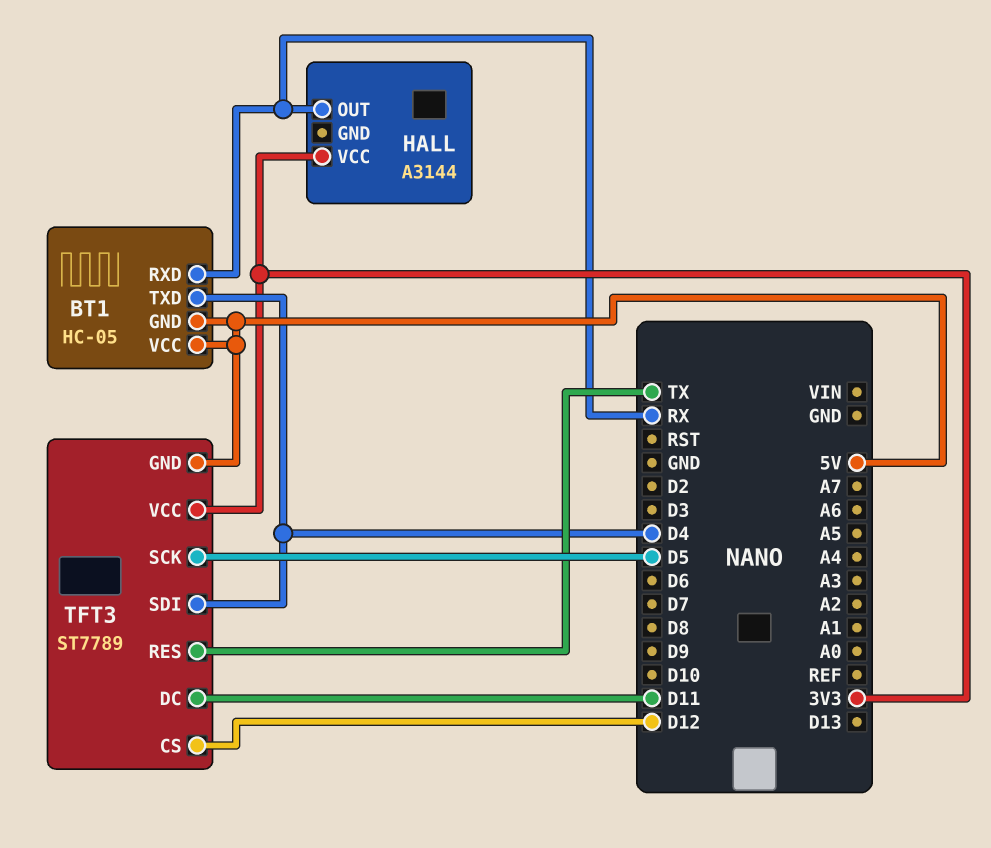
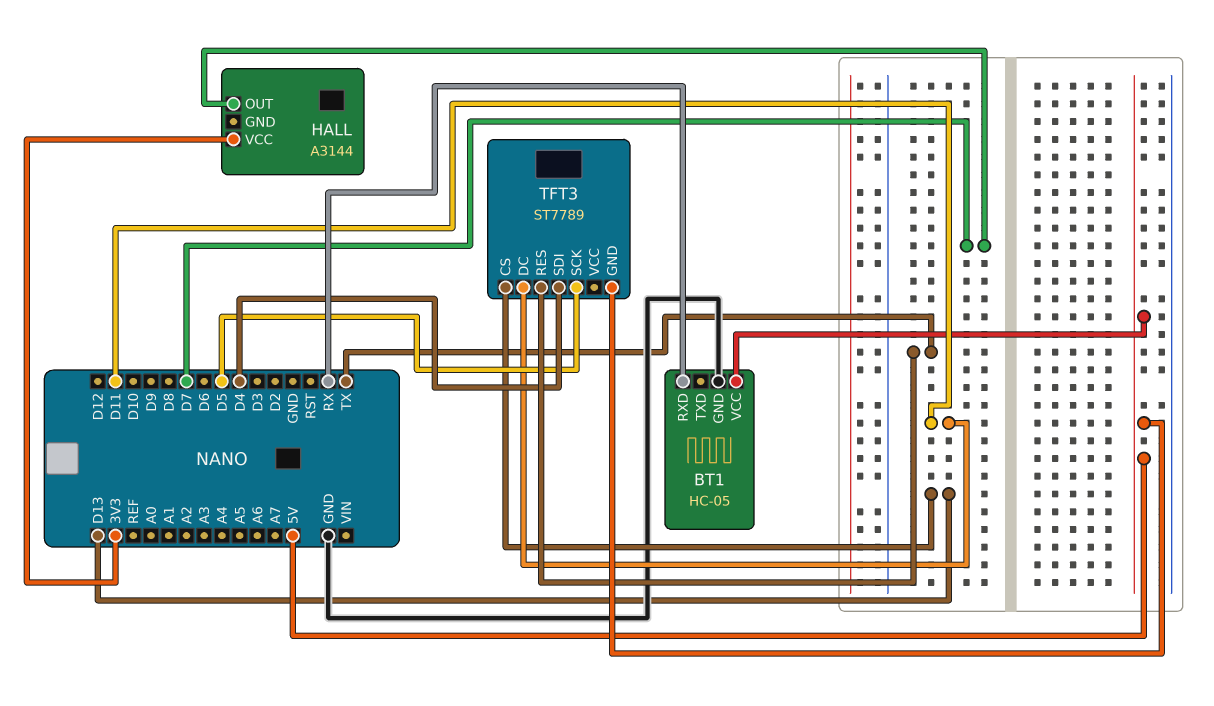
BT1 pin GND: 5V -> GND
BT1 pin TXD: D4 -> none
HALL pin OUT: RX -> D7
TFT3 pin CS: D12 -> D13
TFT3 pin VCC: 3V3 -> none

